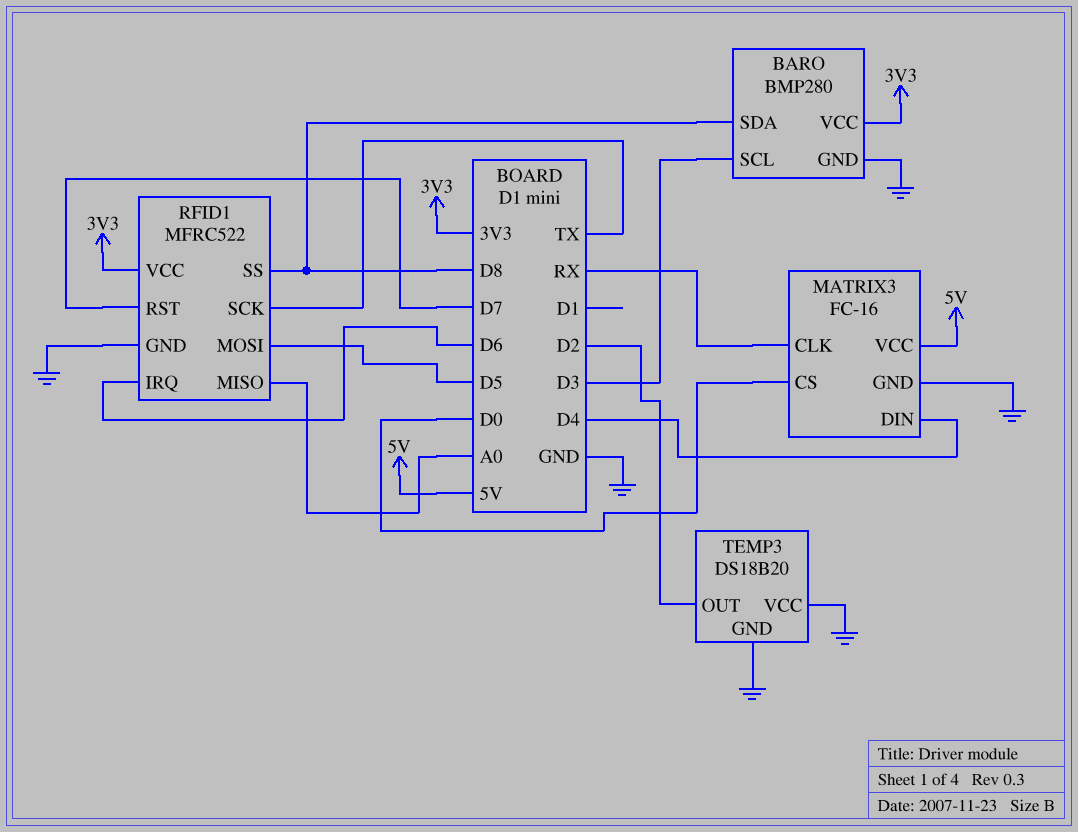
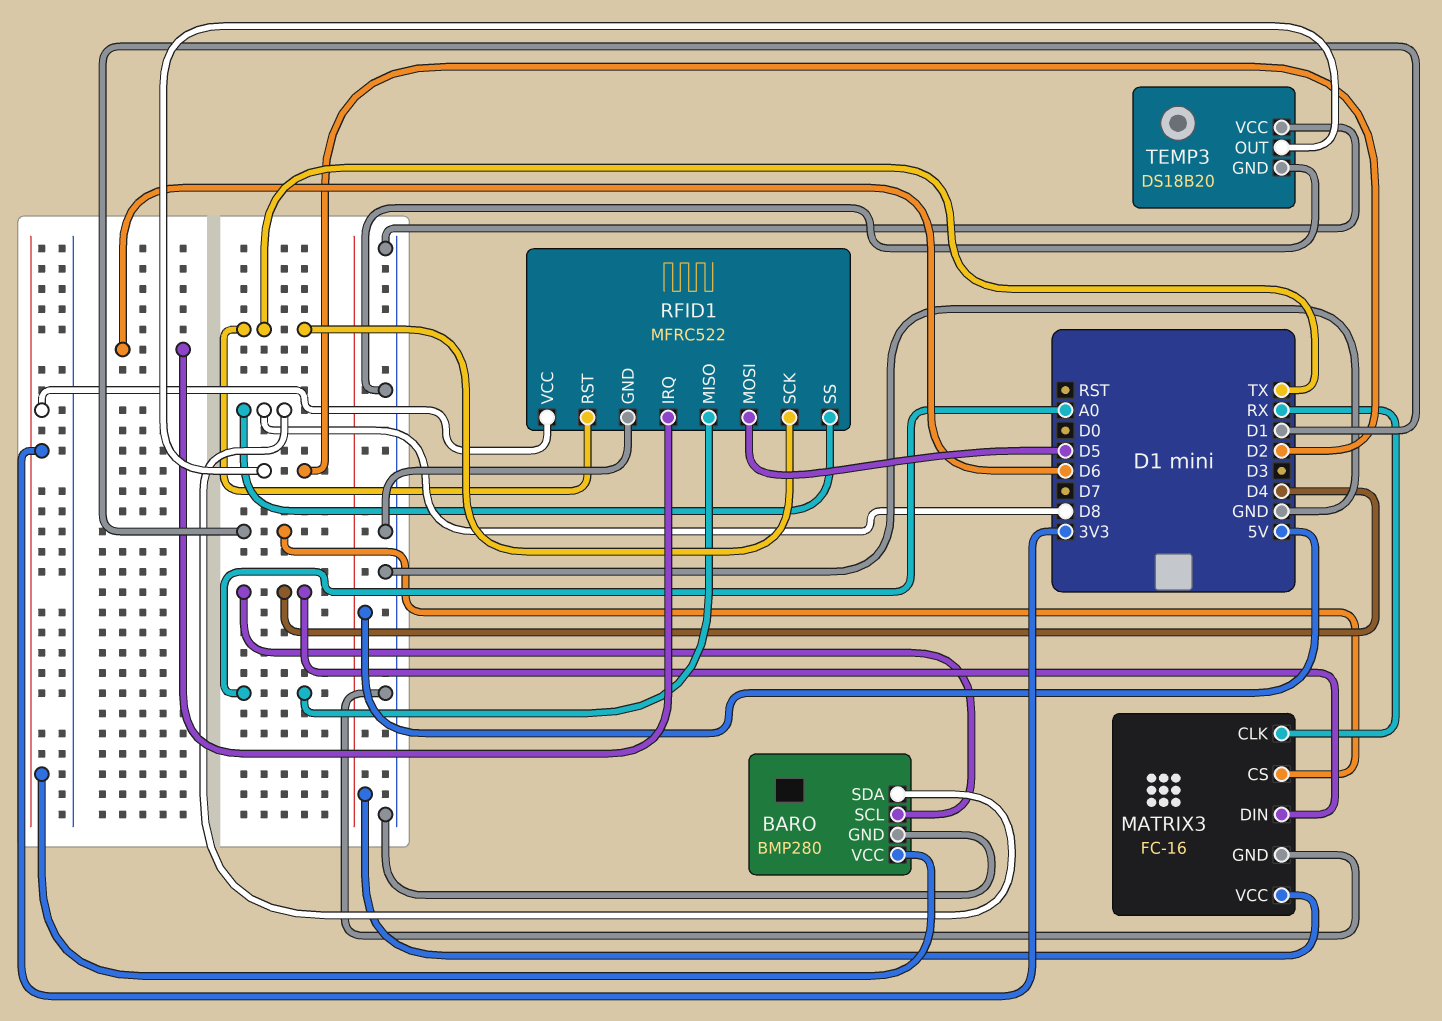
BARO pin SCL: D3 -> D4
MATRIX3 pin CS: D0 -> D1
RFID1 pin RST: D7 -> TX

